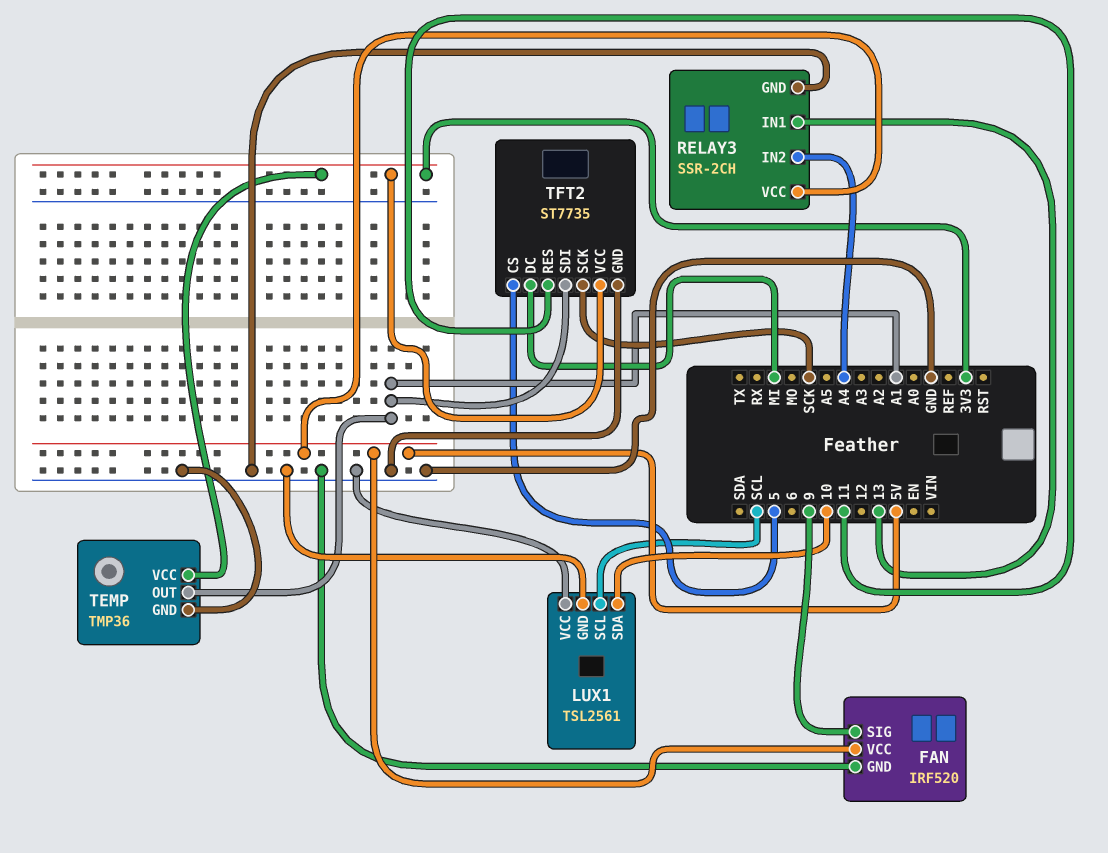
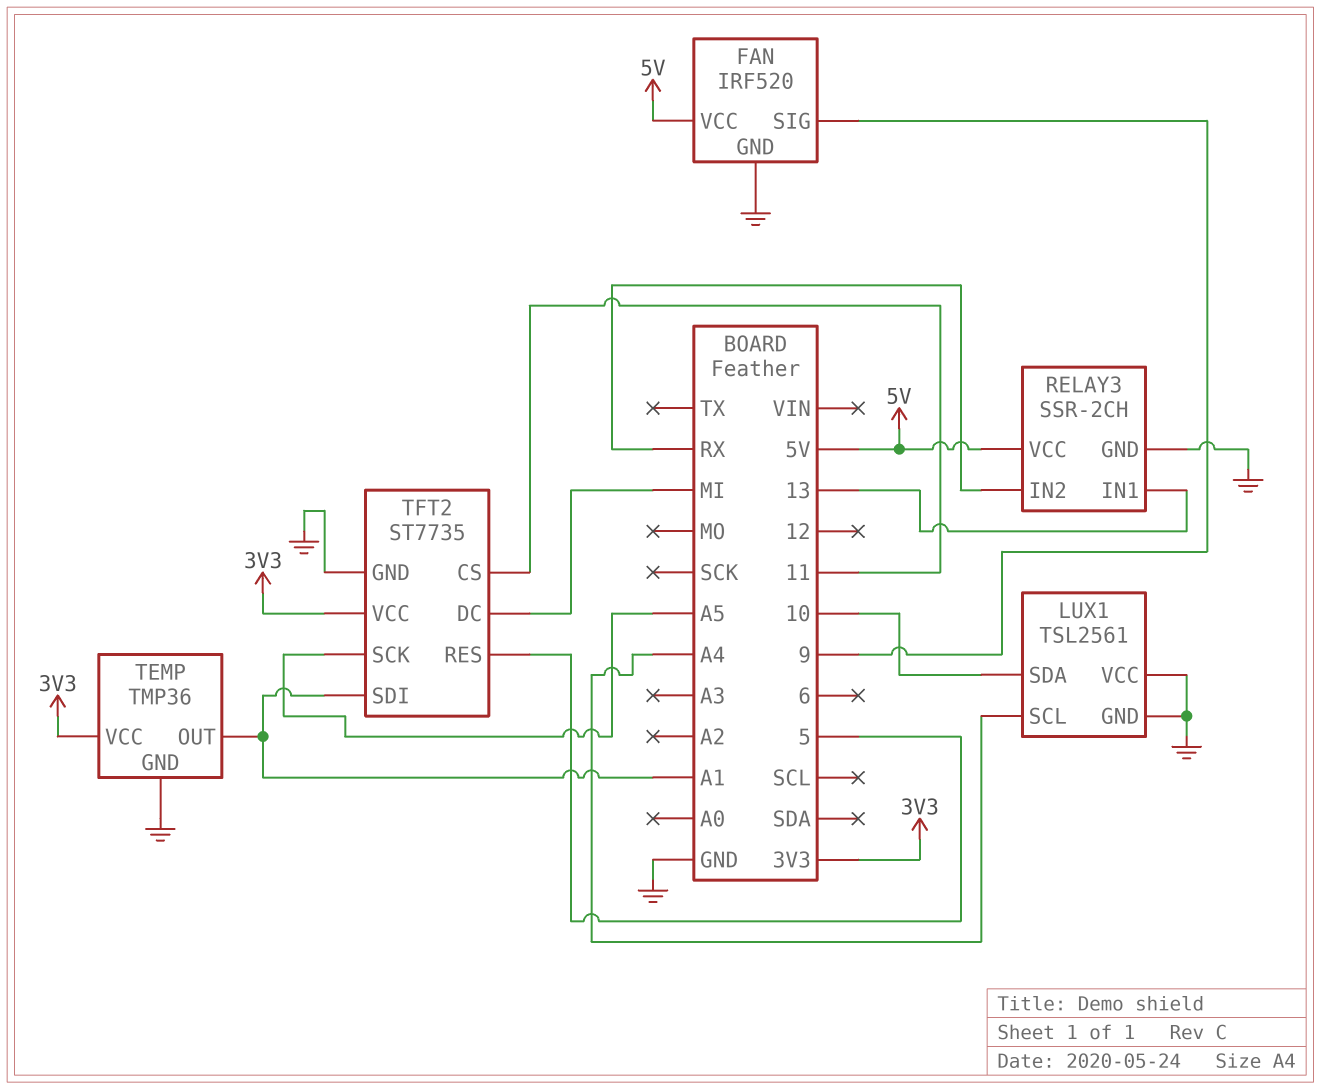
LUX1 pin SCL: SCL -> A4
RELAY3 pin IN2: A4 -> RX
TFT2 pin CS: 5 -> 11
TFT2 pin RES: 11 -> 5
TFT2 pin SCK: SCK -> A5

